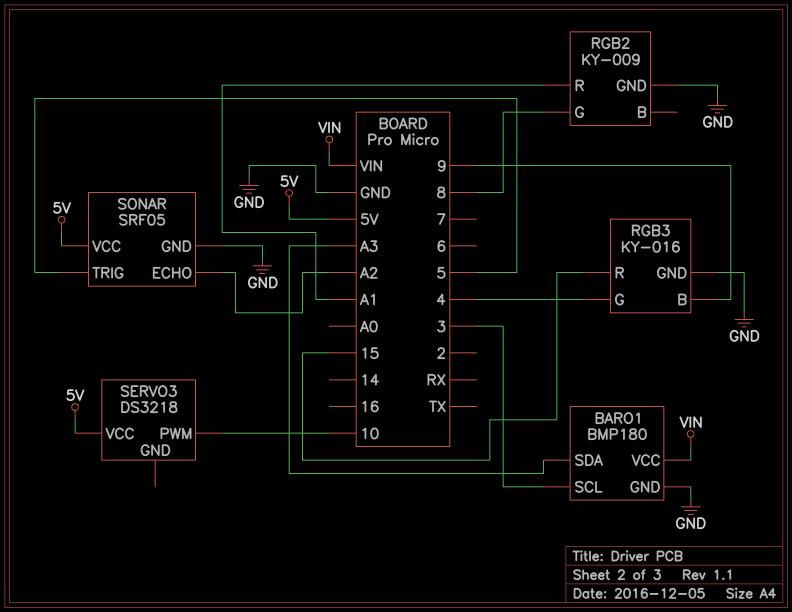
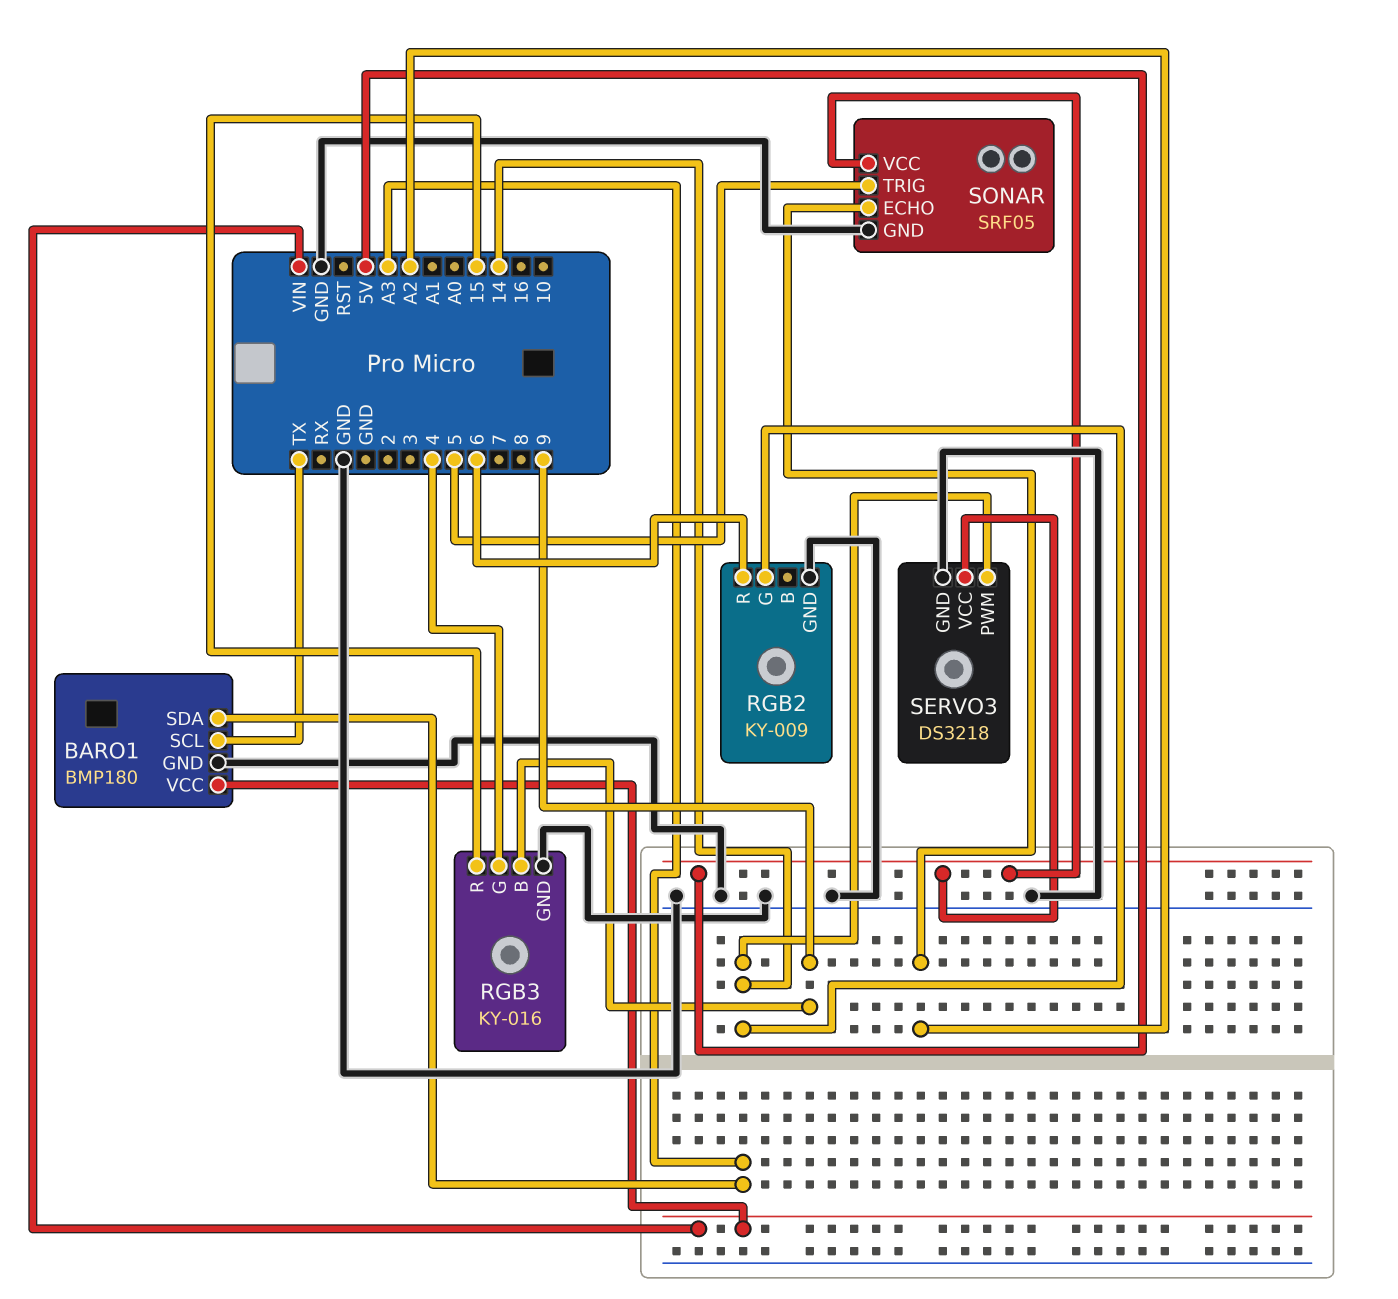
BARO1 pin SCL: 3 -> TX
RGB2 pin G: 8 -> 14
RGB2 pin R: A1 -> 6
SERVO3 pin GND: none -> GND
SERVO3 pin PWM: 10 -> 14

